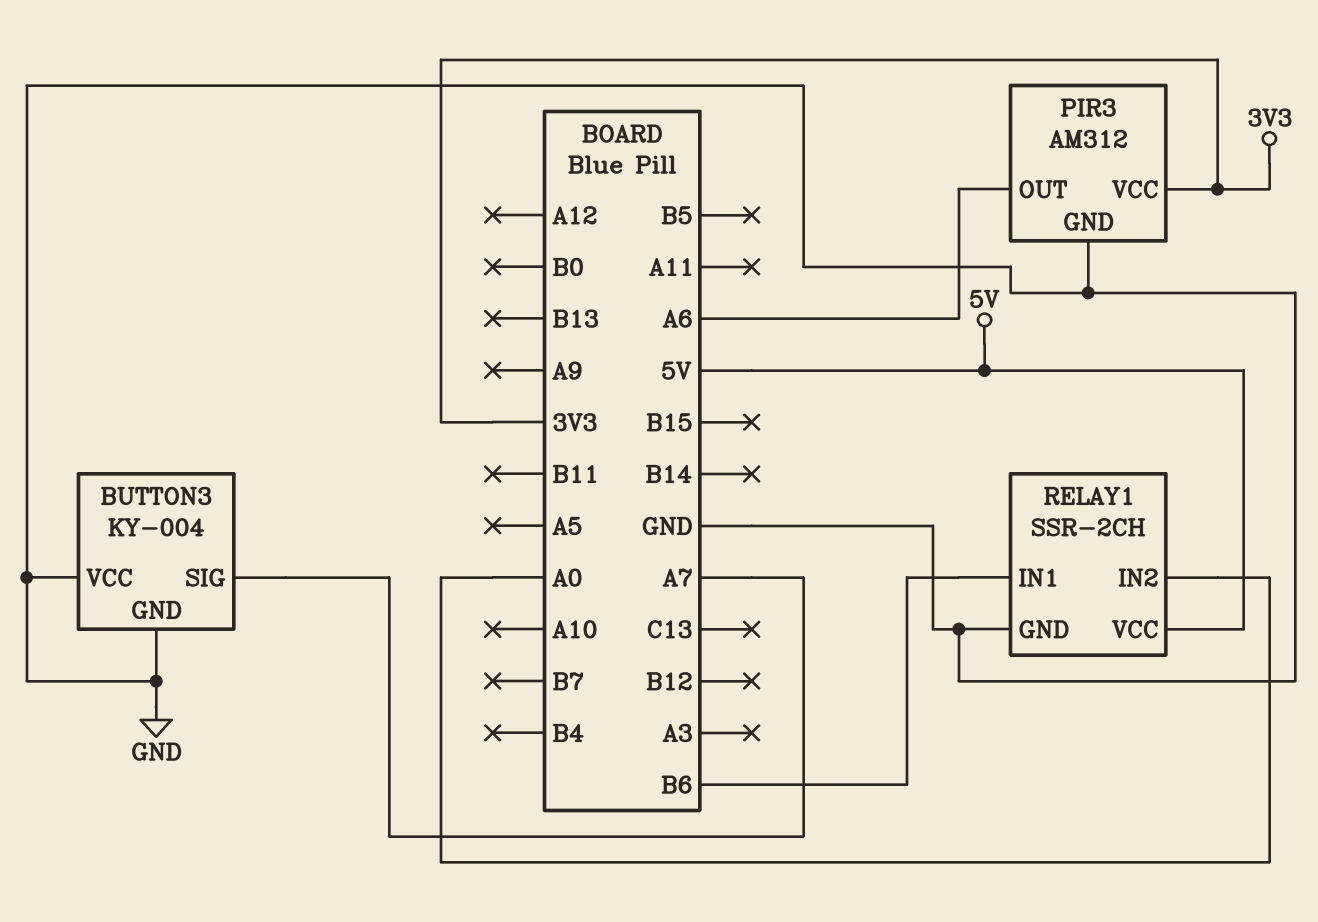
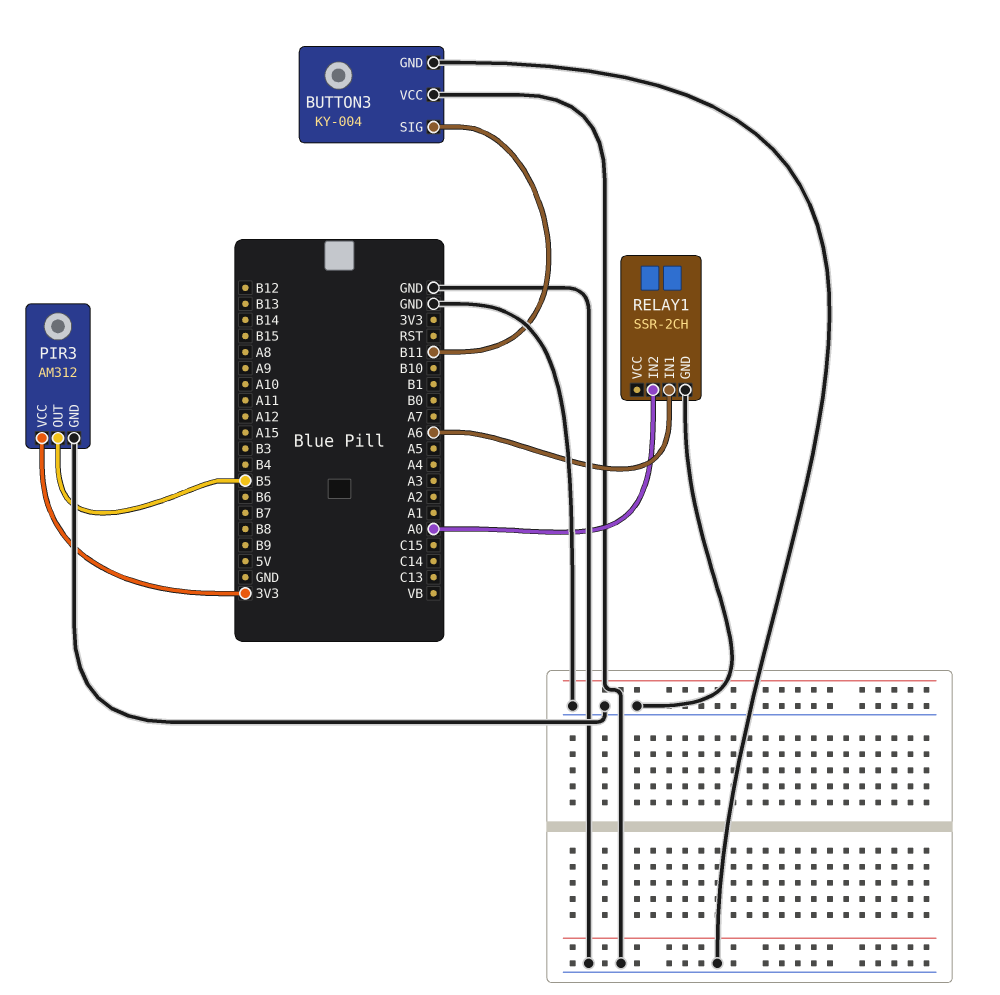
BUTTON3 pin SIG: A7 -> B11
PIR3 pin OUT: A6 -> B5
RELAY1 pin IN1: B6 -> A6
RELAY1 pin VCC: 5V -> none

